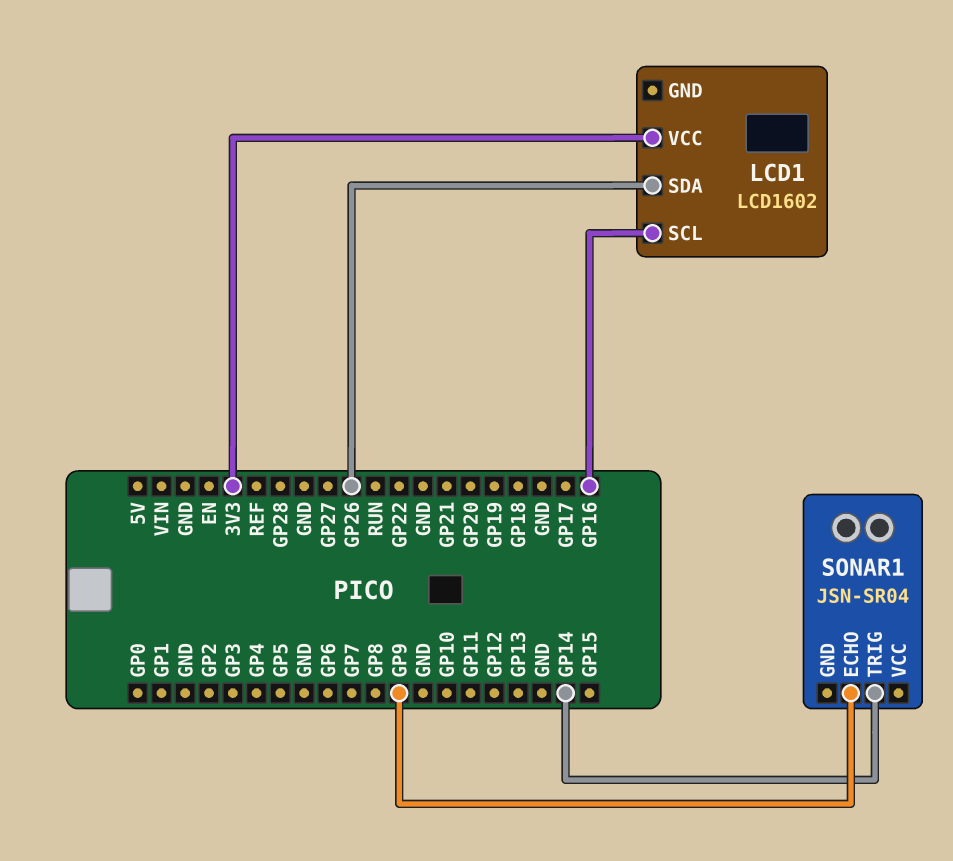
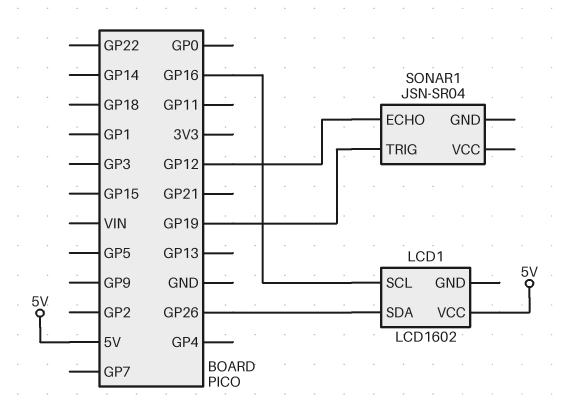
LCD1 pin VCC: 3V3 -> 5V
SONAR1 pin ECHO: GP9 -> GP12
SONAR1 pin TRIG: GP14 -> GP19

